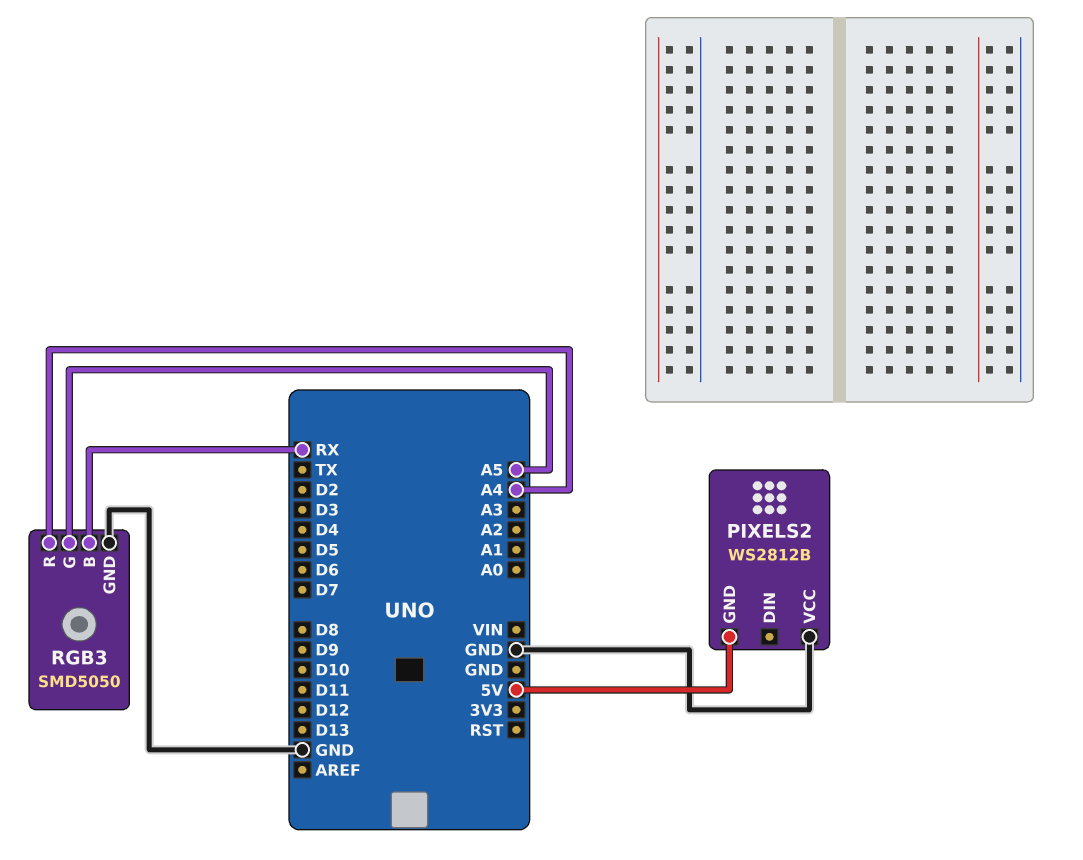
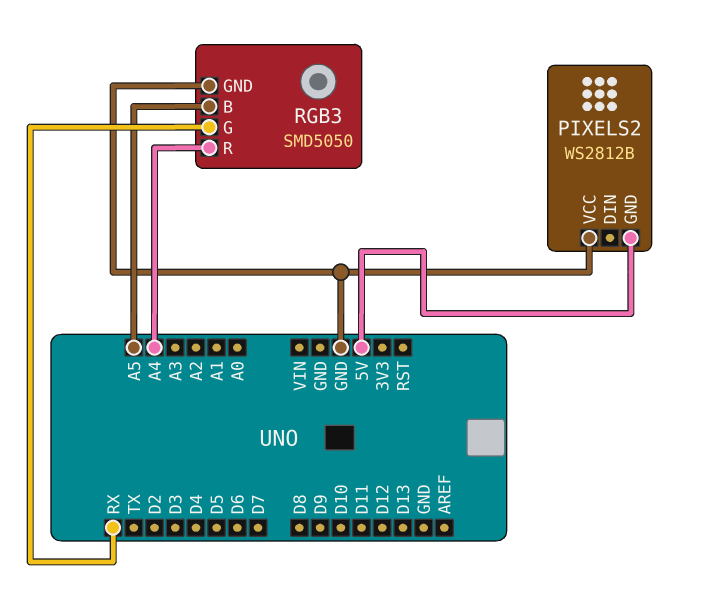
RGB3 pin B: RX -> A5
RGB3 pin G: A5 -> RX

